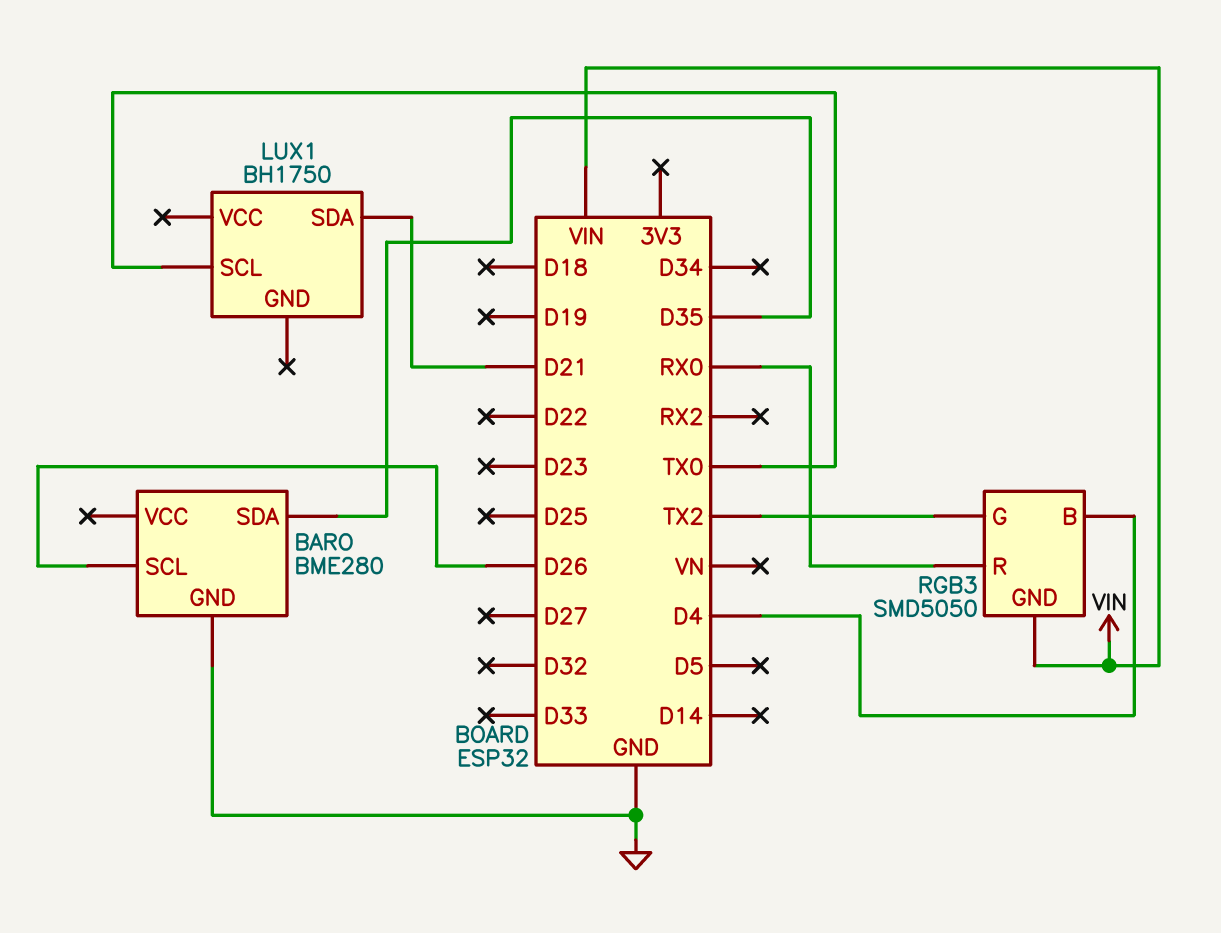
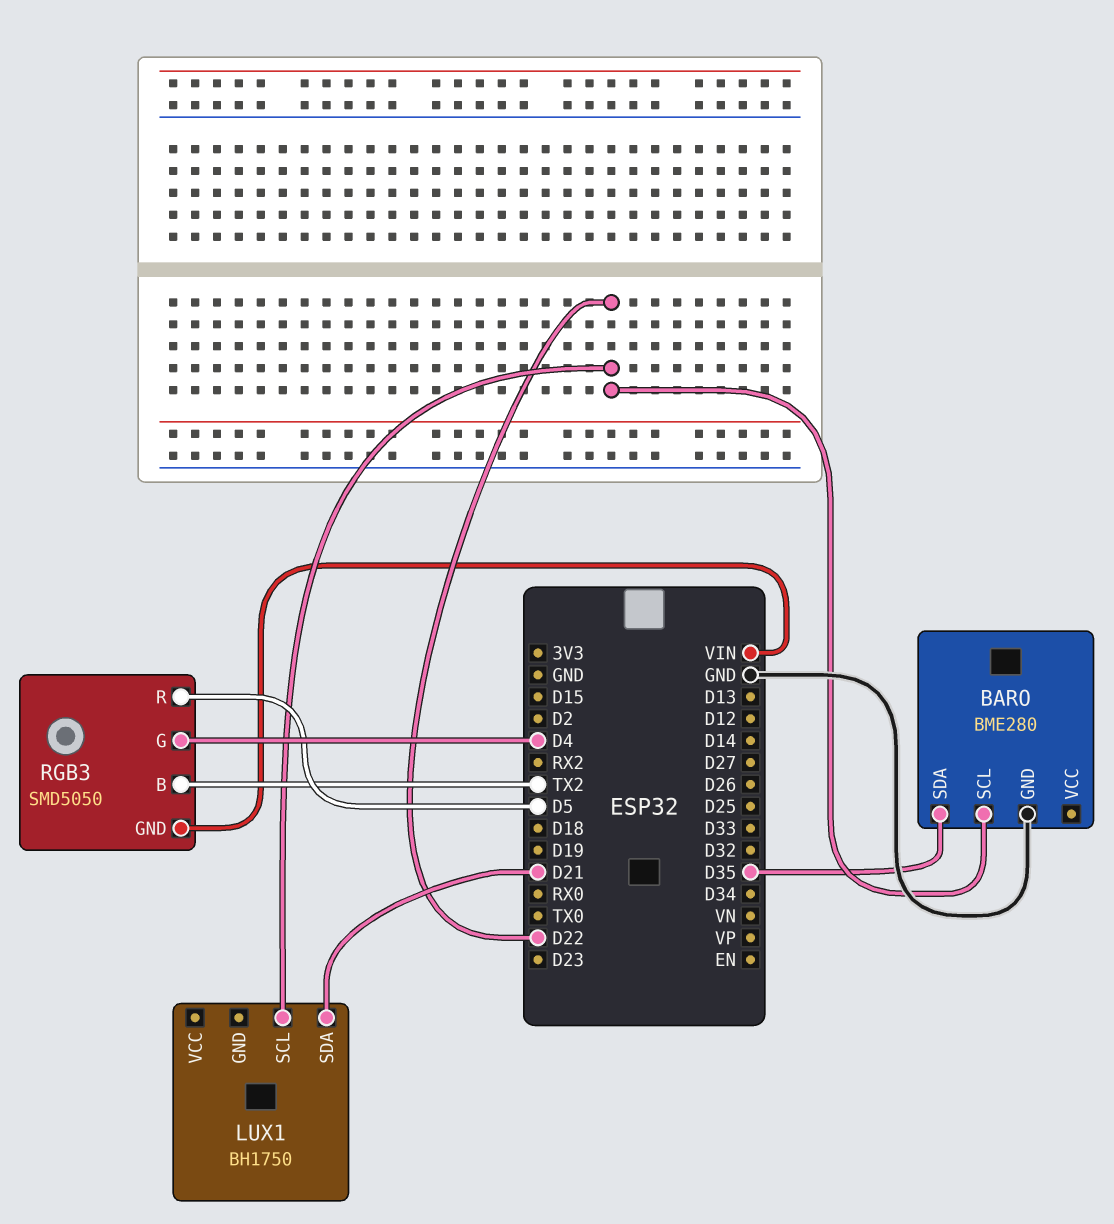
BARO pin SCL: D26 -> D22
LUX1 pin SCL: TX0 -> D22
RGB3 pin B: D4 -> TX2
RGB3 pin G: TX2 -> D4
RGB3 pin R: RX0 -> D5

